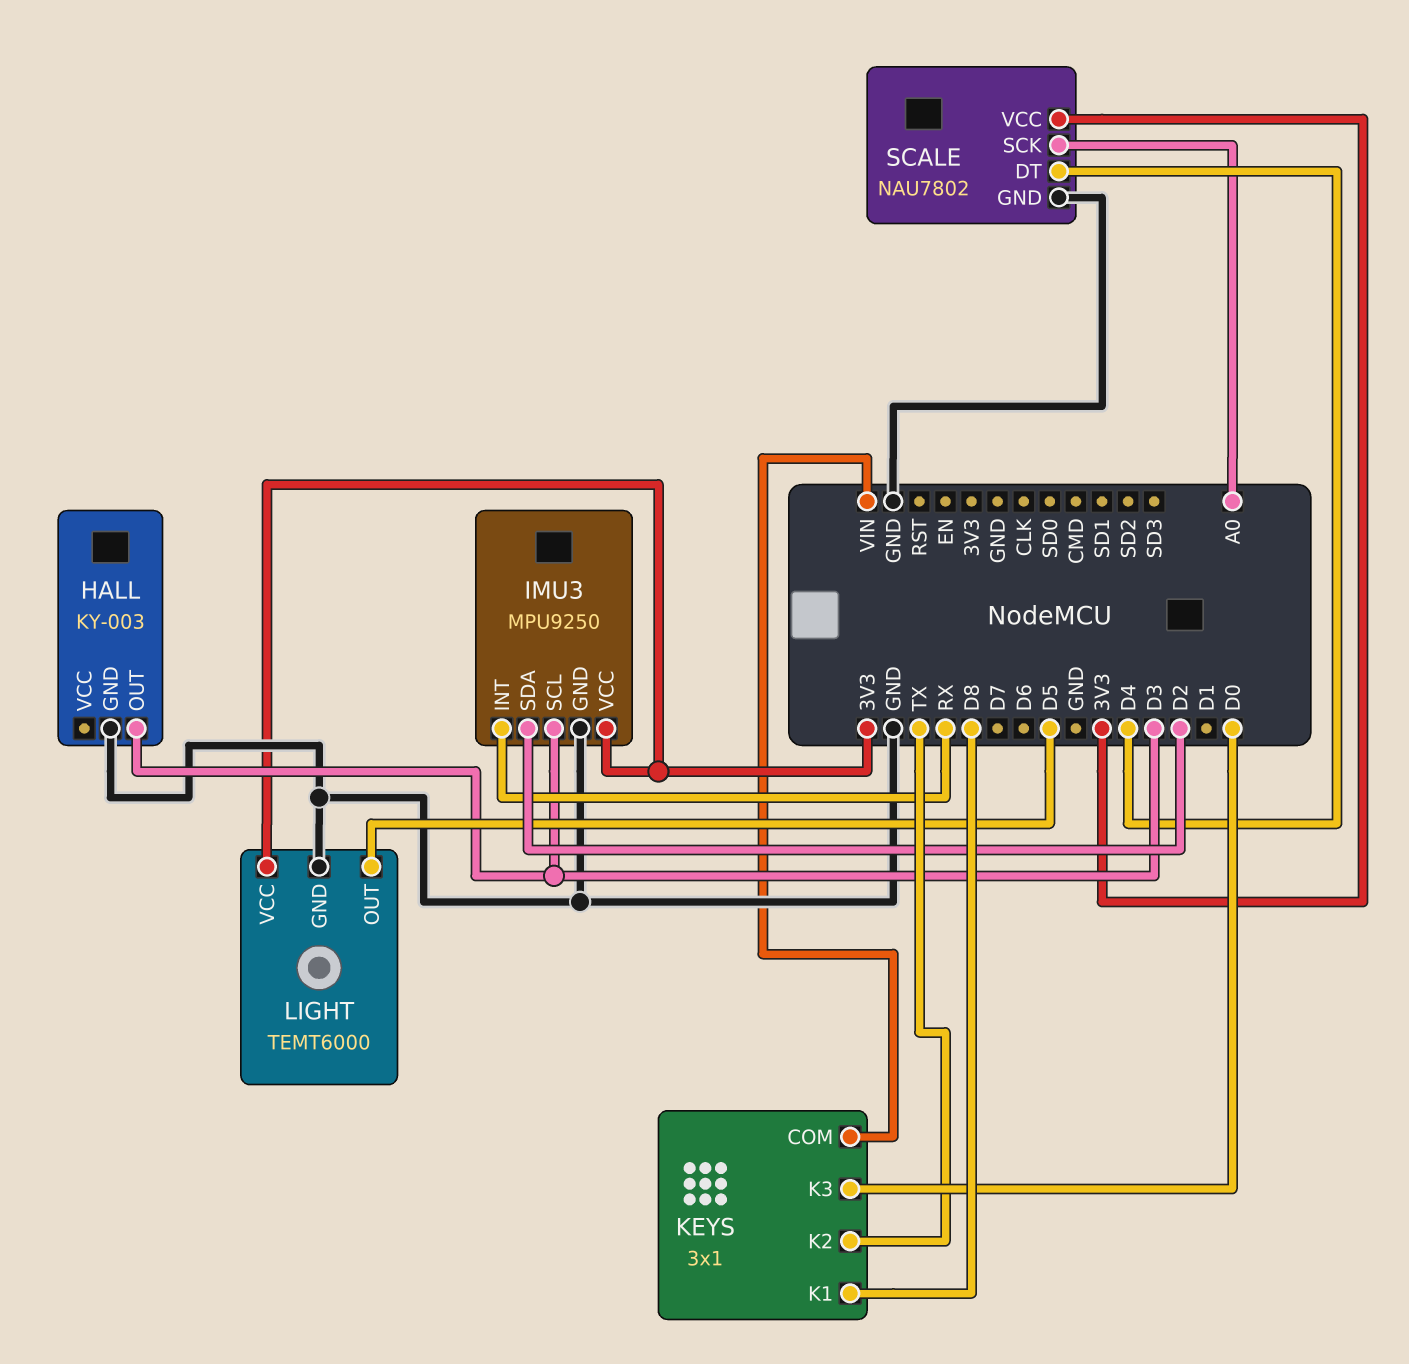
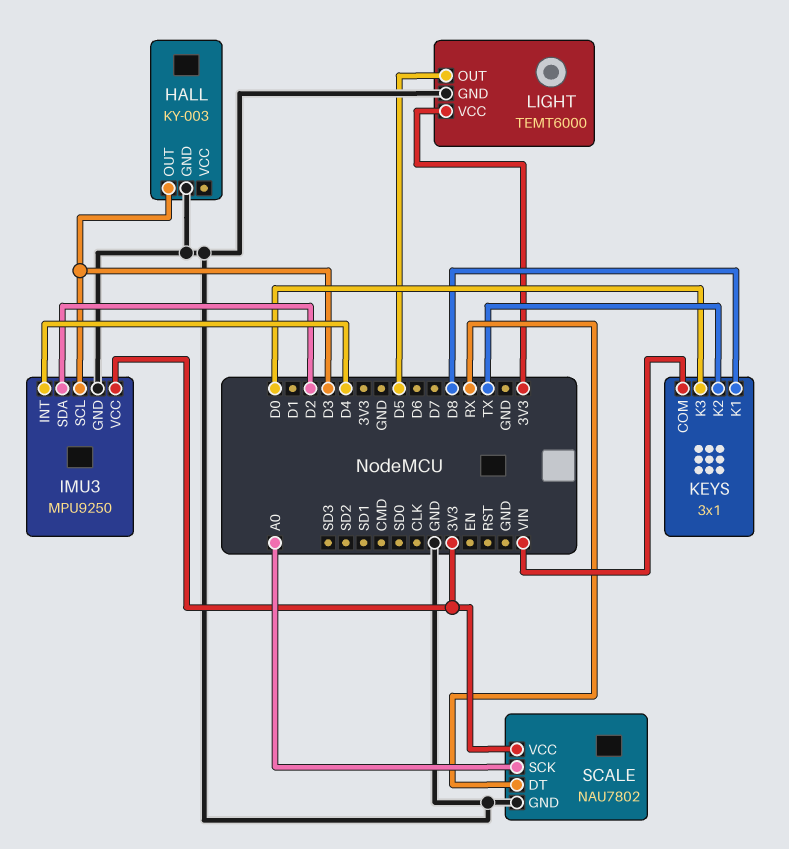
IMU3 pin INT: RX -> D4
SCALE pin DT: D4 -> RX

